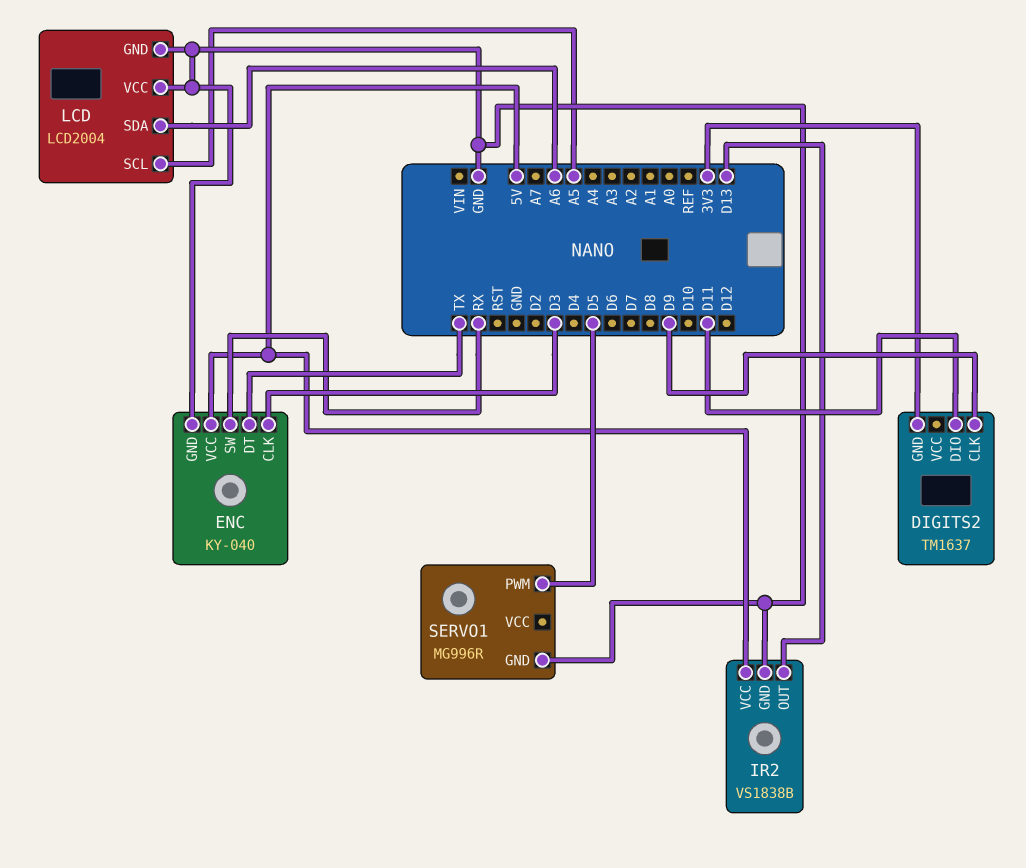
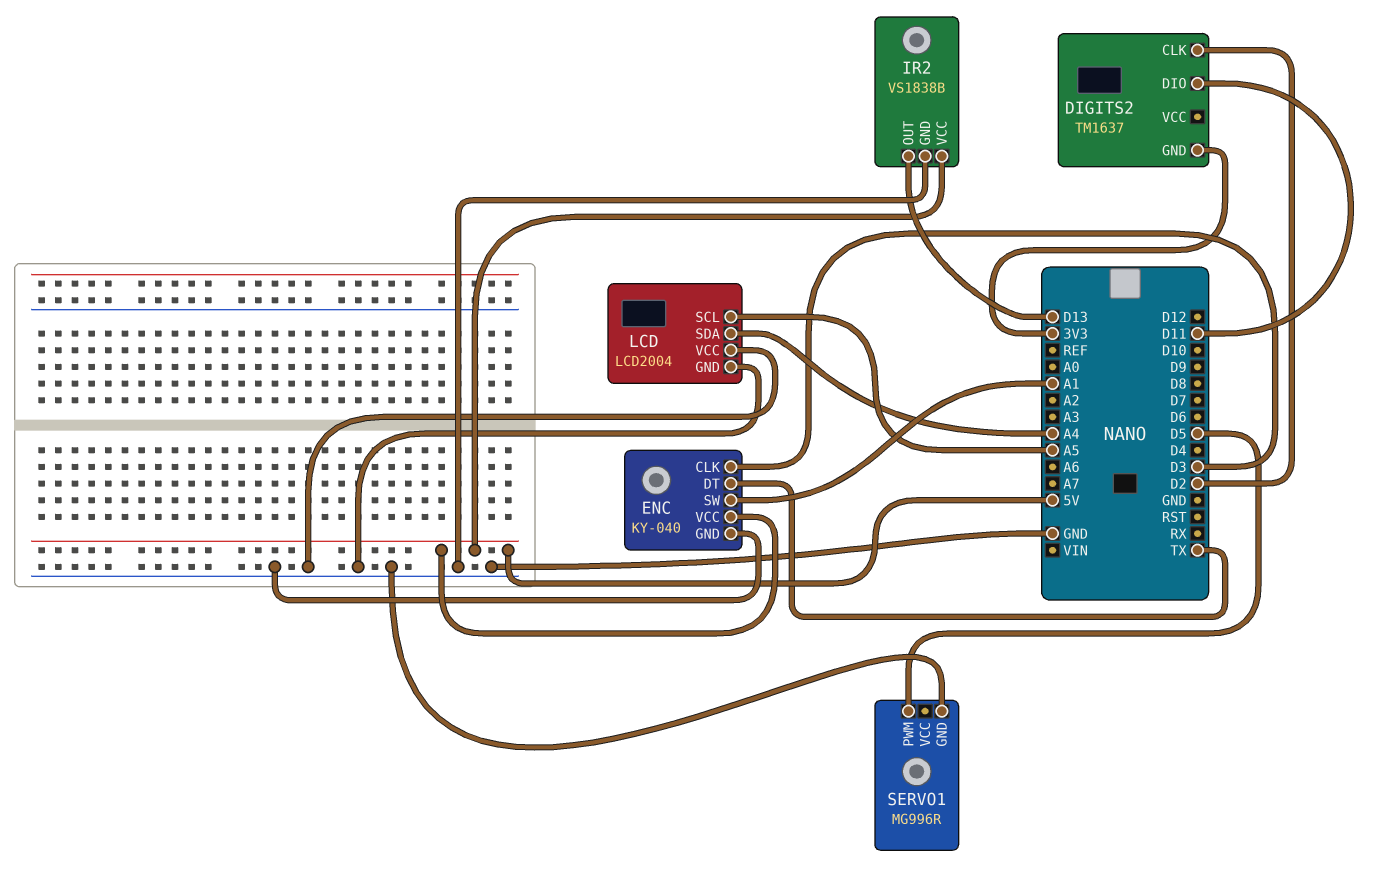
DIGITS2 pin CLK: D9 -> D2
ENC pin SW: RX -> A1
LCD pin SDA: A6 -> A4

